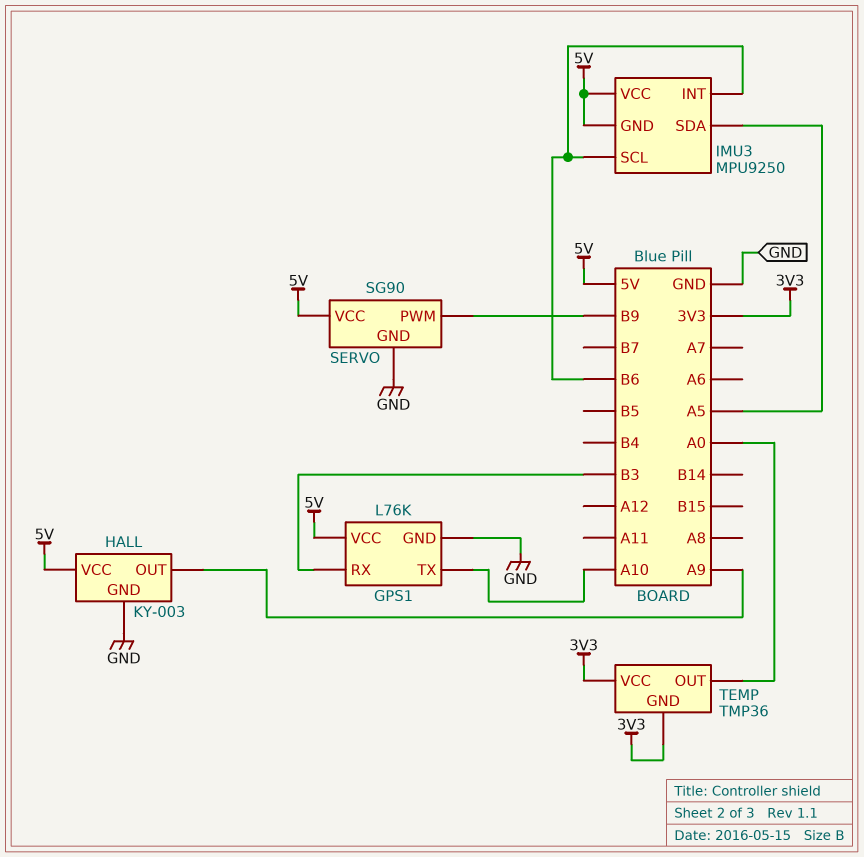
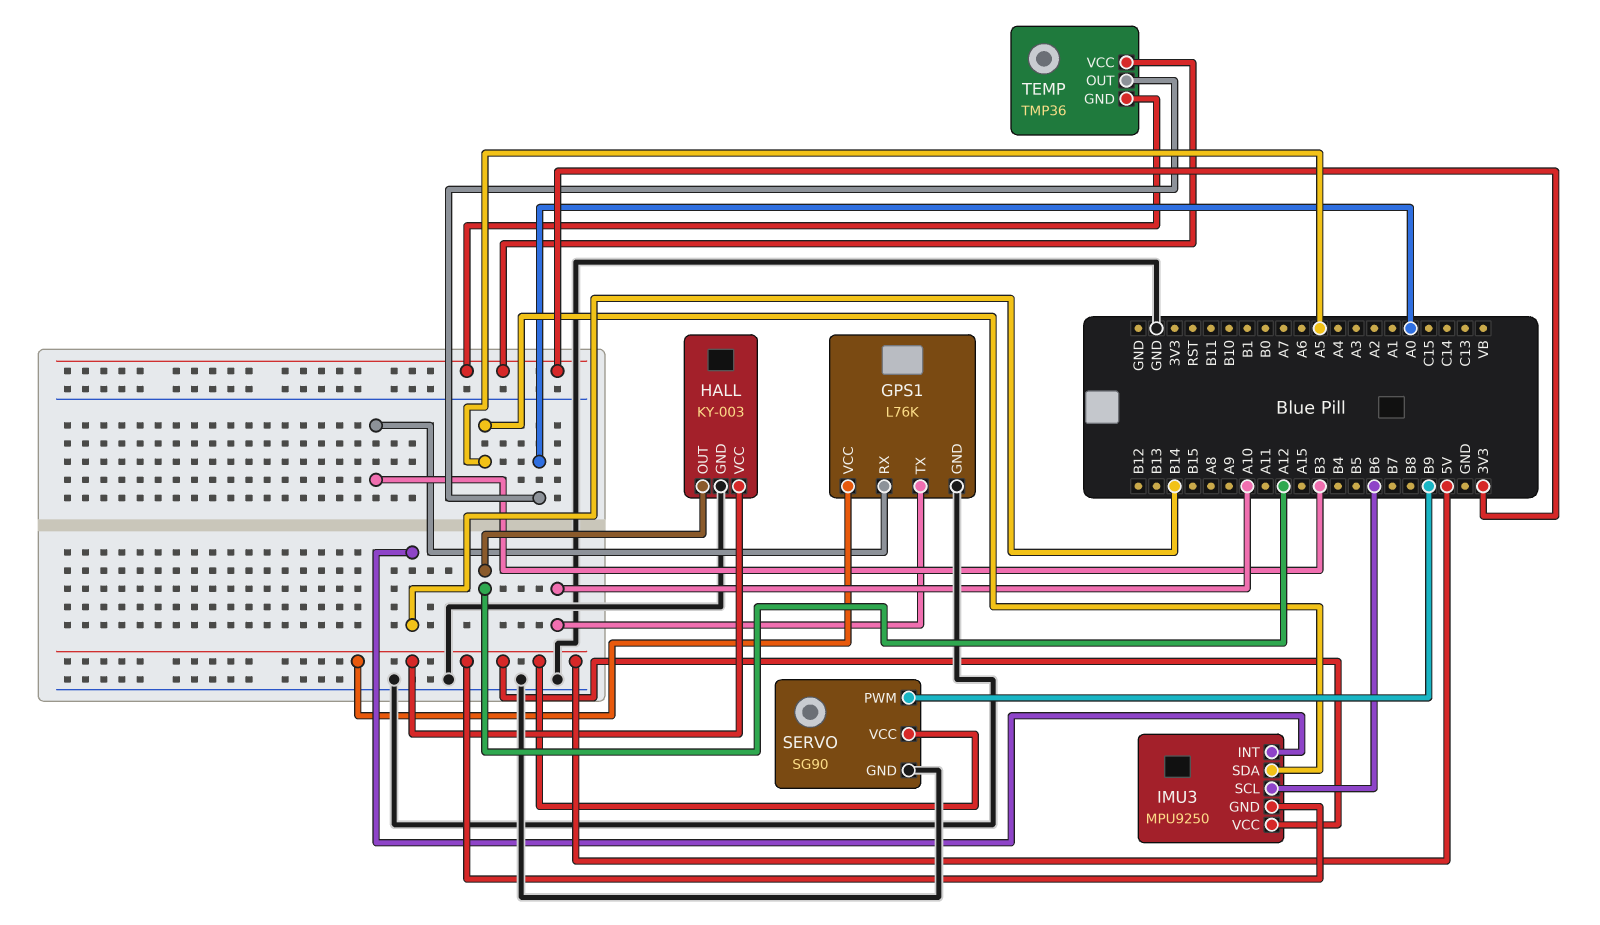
HALL pin OUT: A9 -> A12
IMU3 pin INT: B6 -> B14

